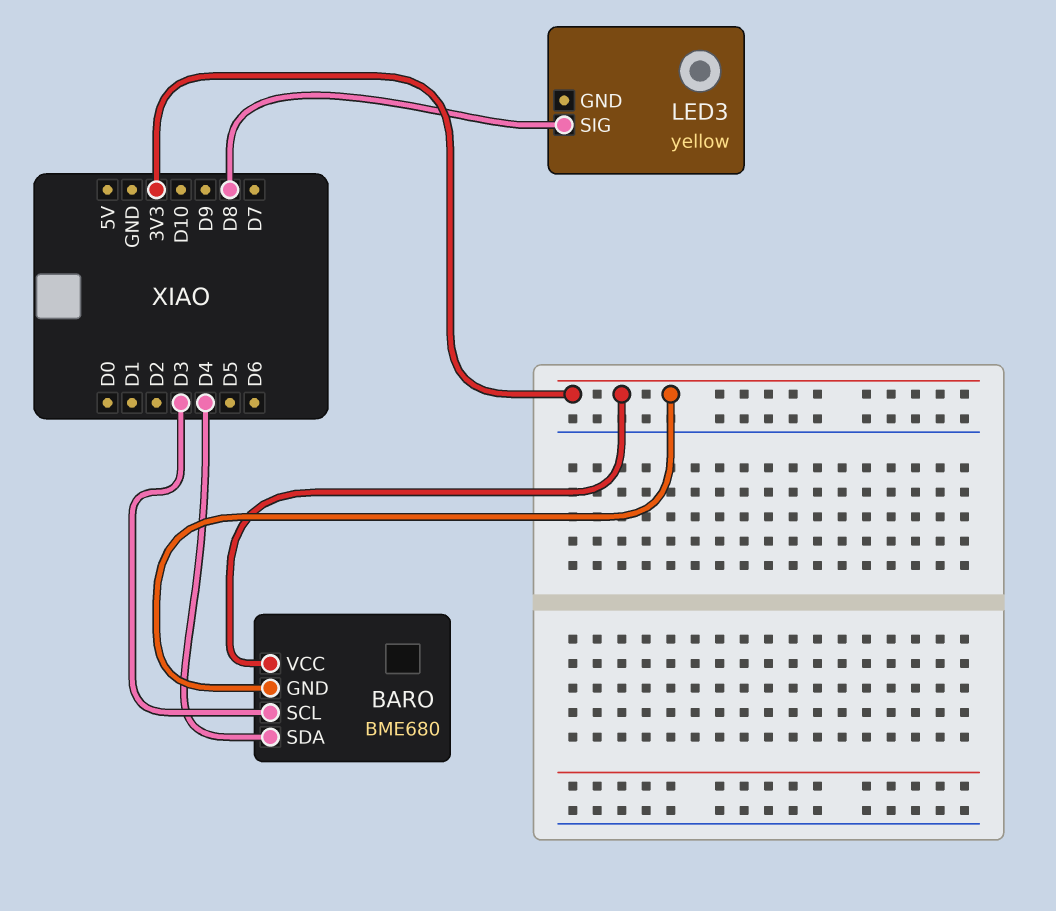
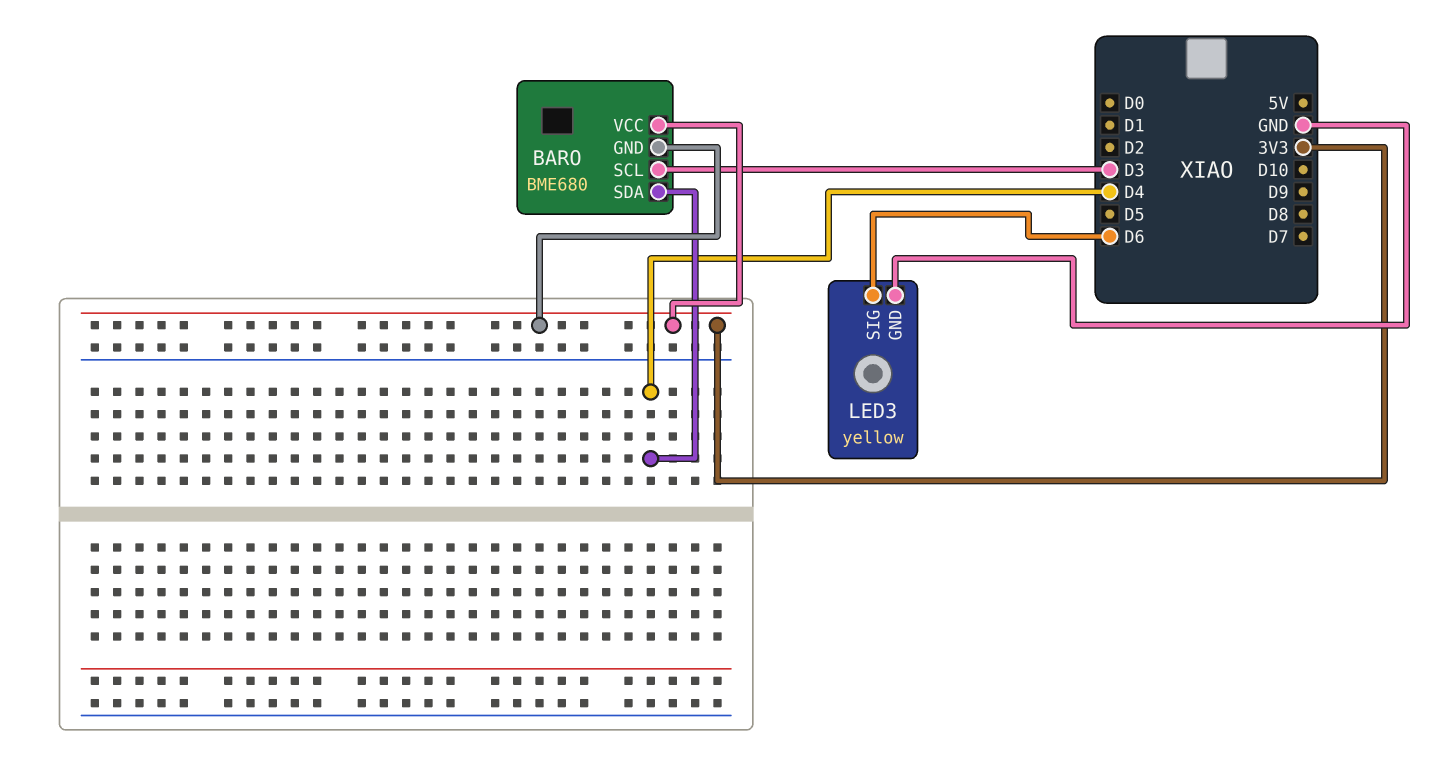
LED3 pin GND: none -> GND
LED3 pin SIG: D8 -> D6

